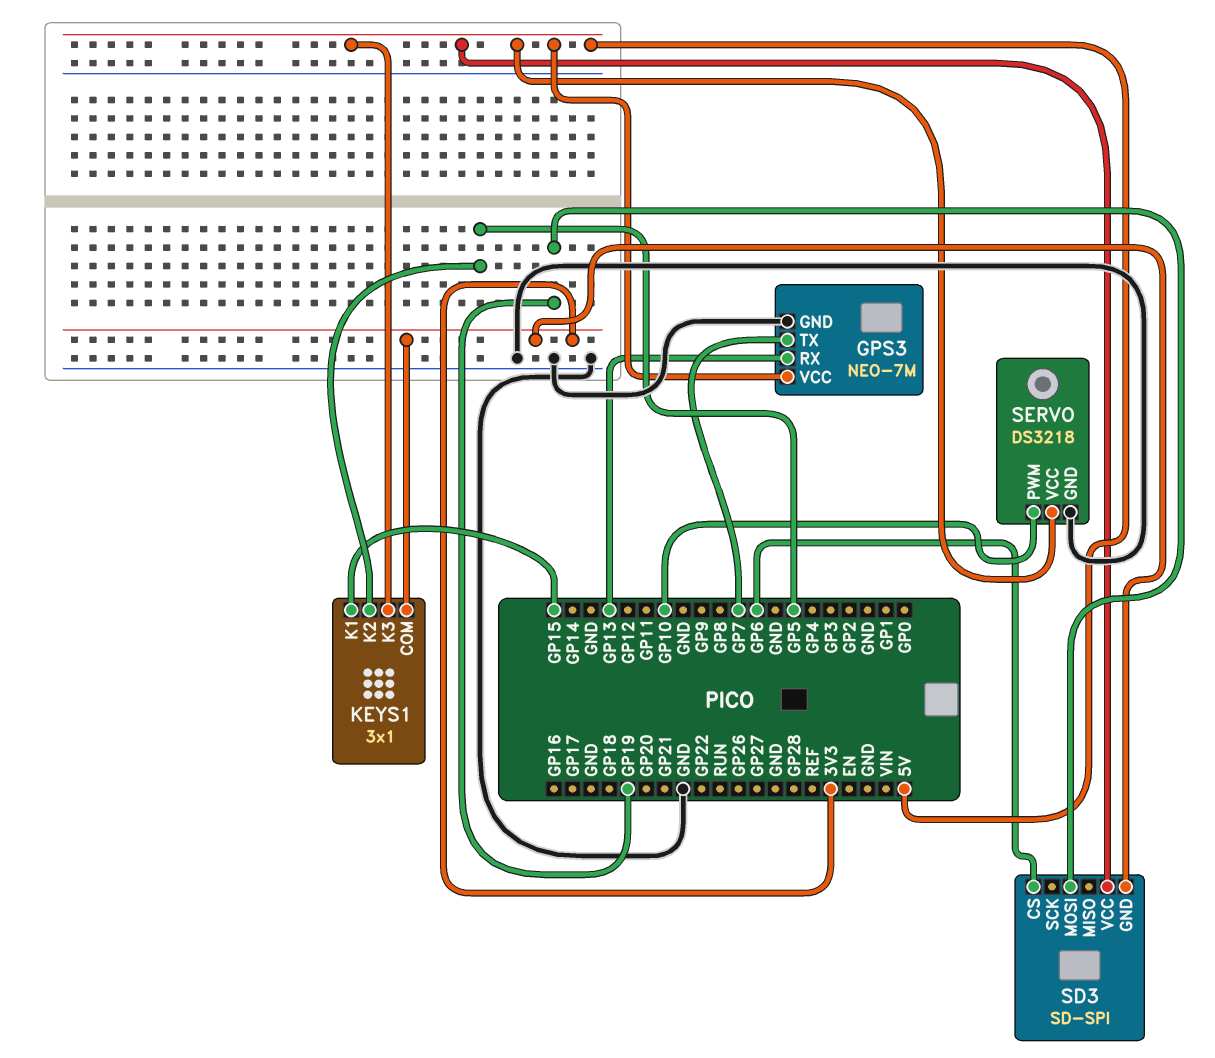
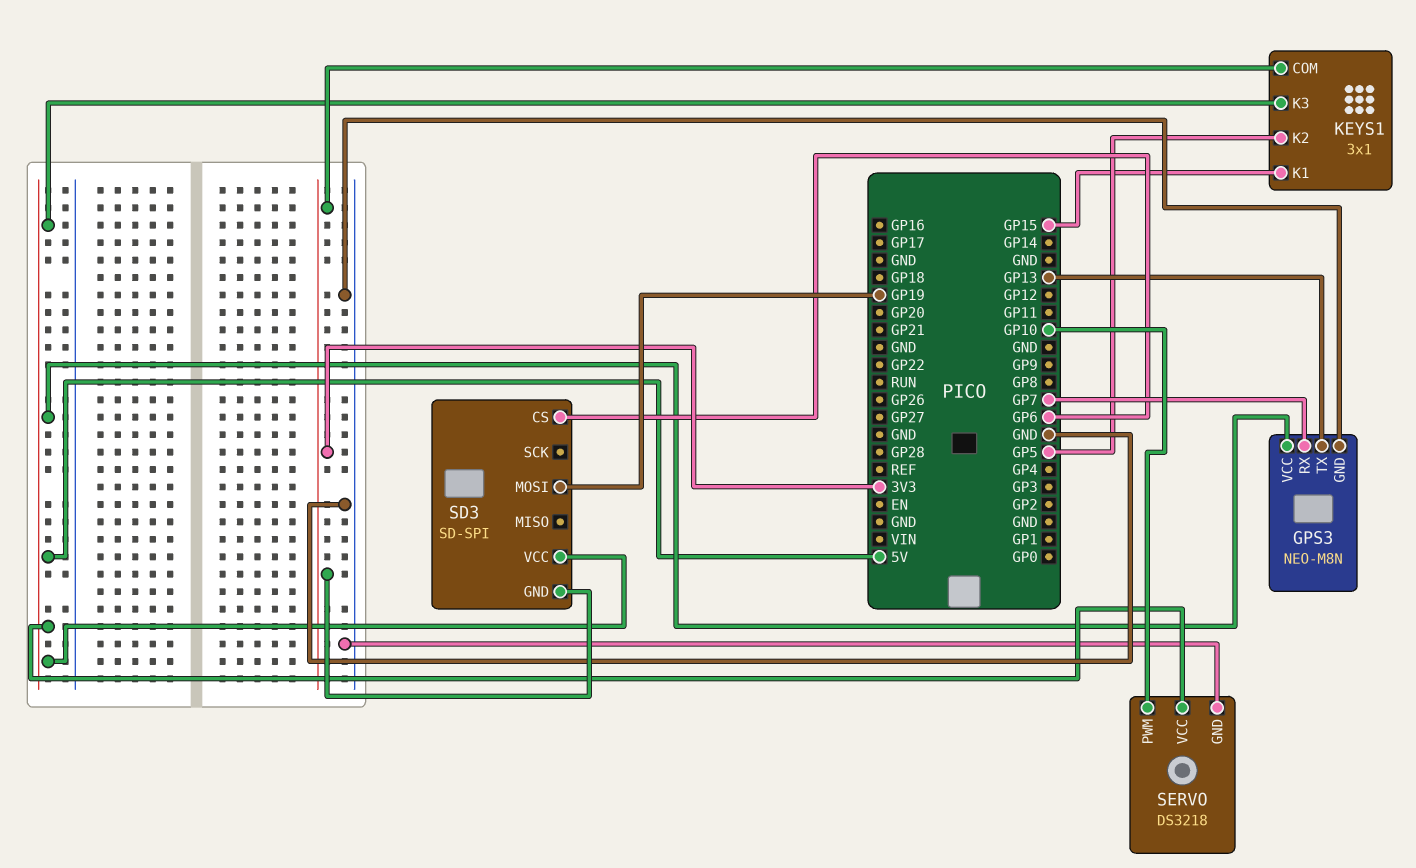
GPS3: NEO-7M -> NEO-M8N
GPS3 pin RX: GP13 -> GP7
GPS3 pin TX: GP7 -> GP13

